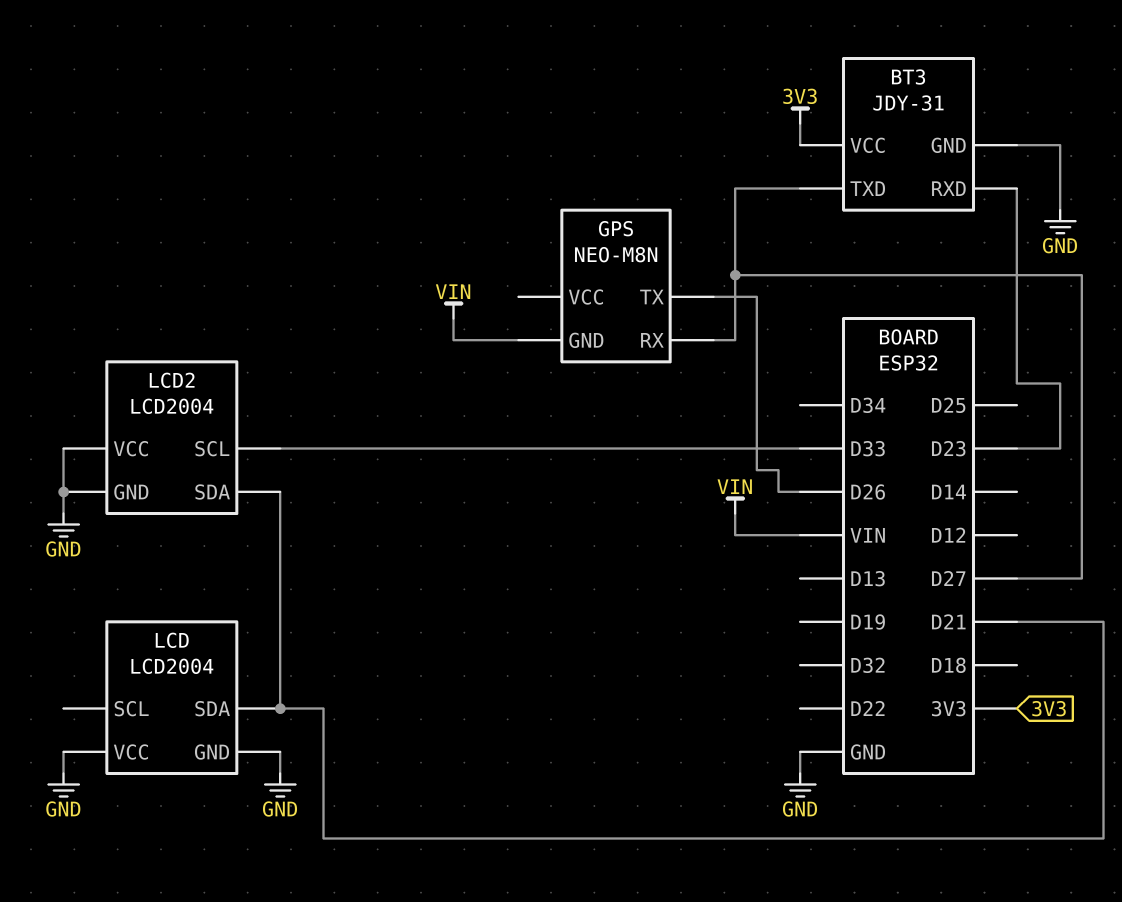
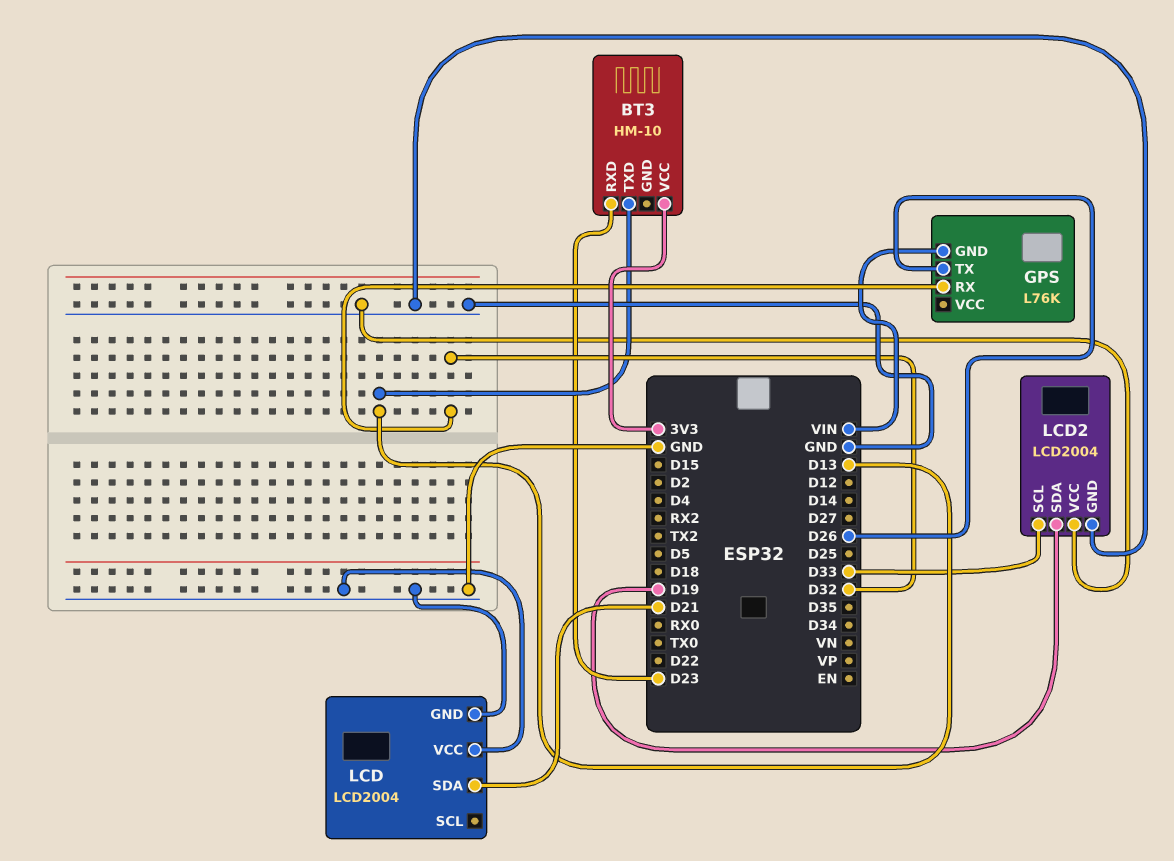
BT3: JDY-31 -> HM-10
BT3 pin GND: GND -> none
BT3 pin TXD: D27 -> D13
GPS: NEO-M8N -> L76K
GPS pin RX: D27 -> D32
LCD2 pin SDA: D21 -> D19

